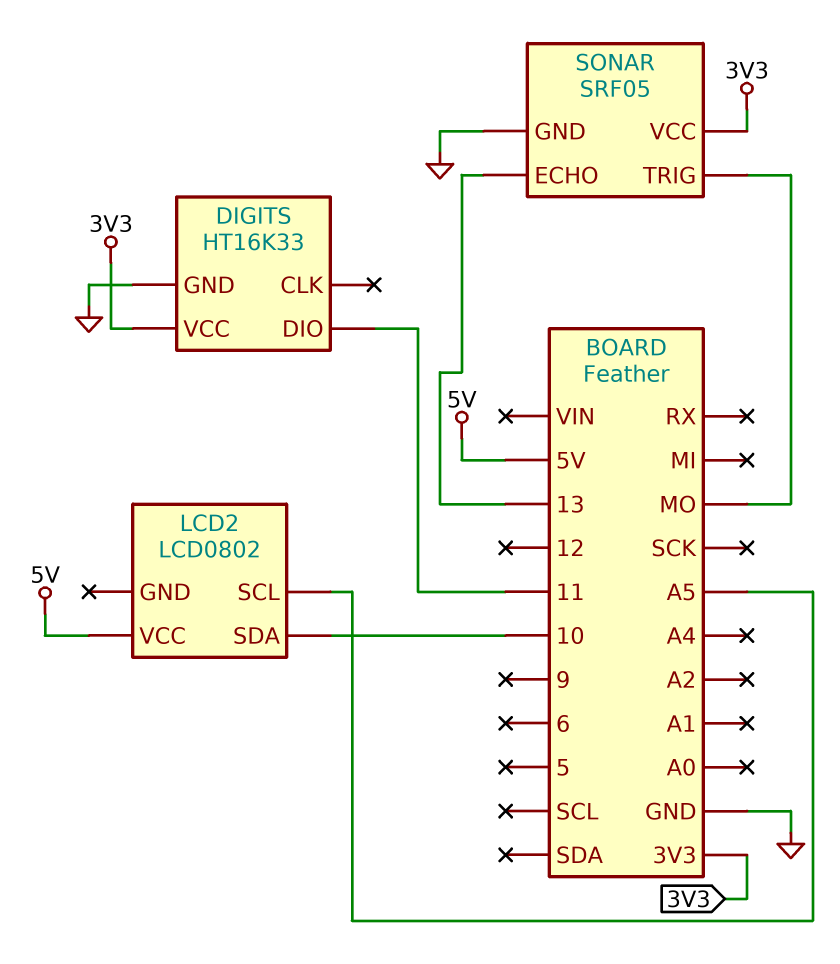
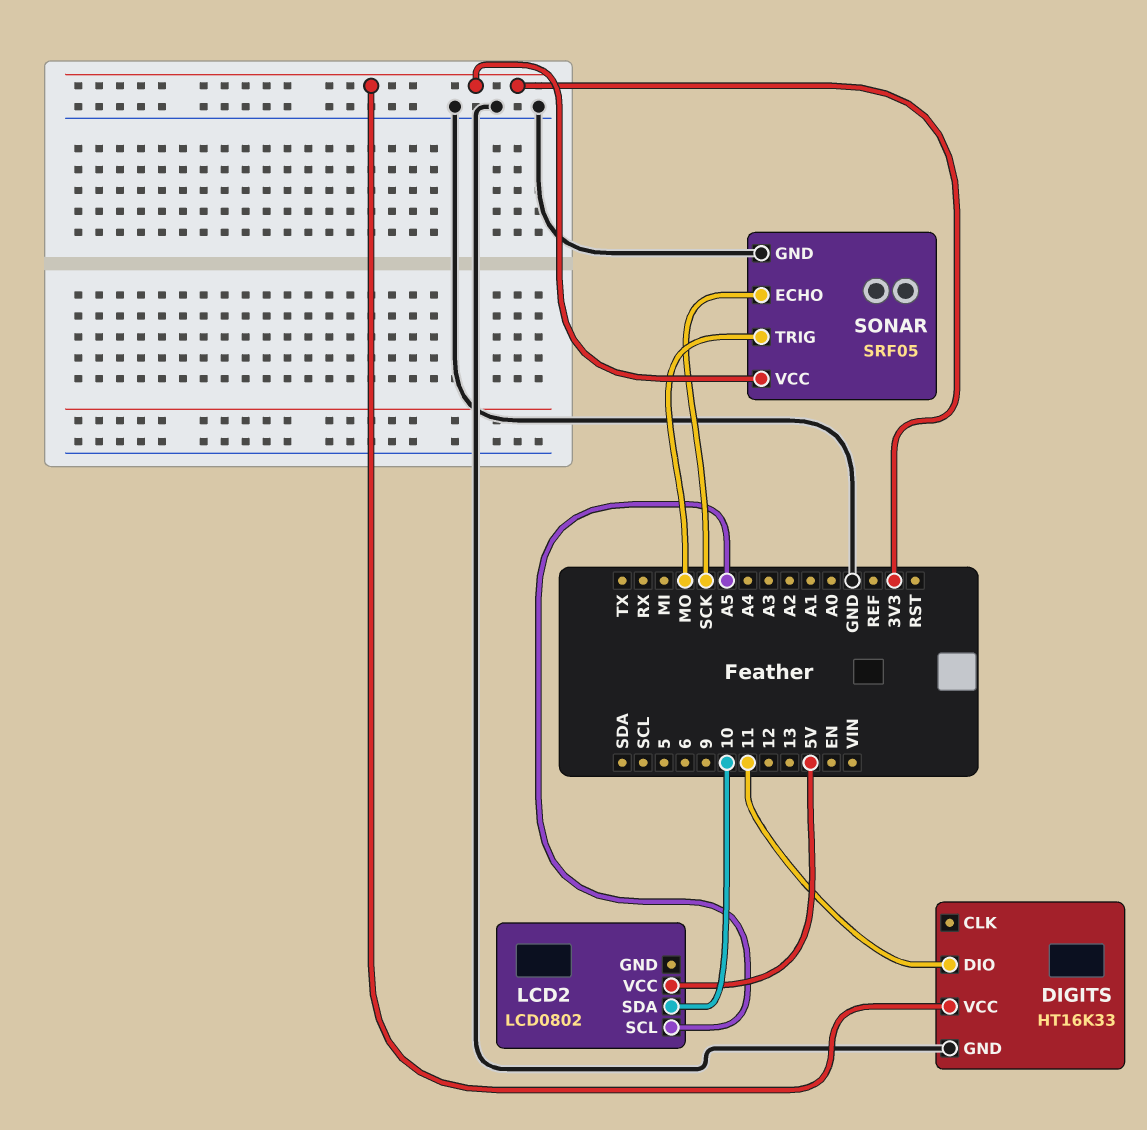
SONAR pin ECHO: 13 -> SCK

